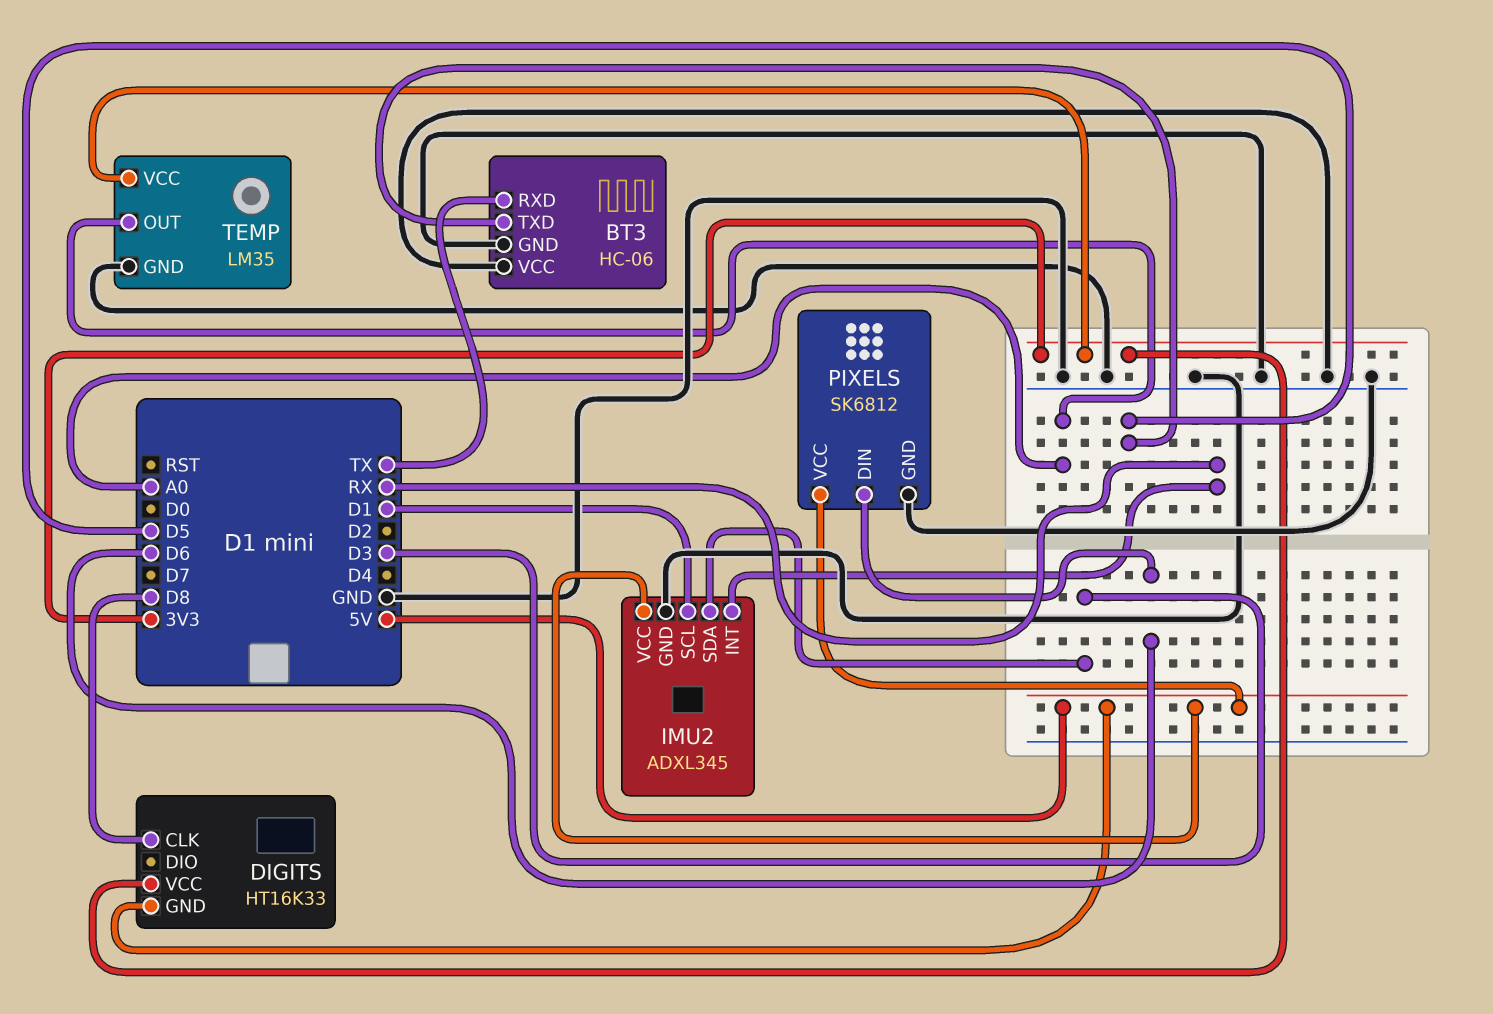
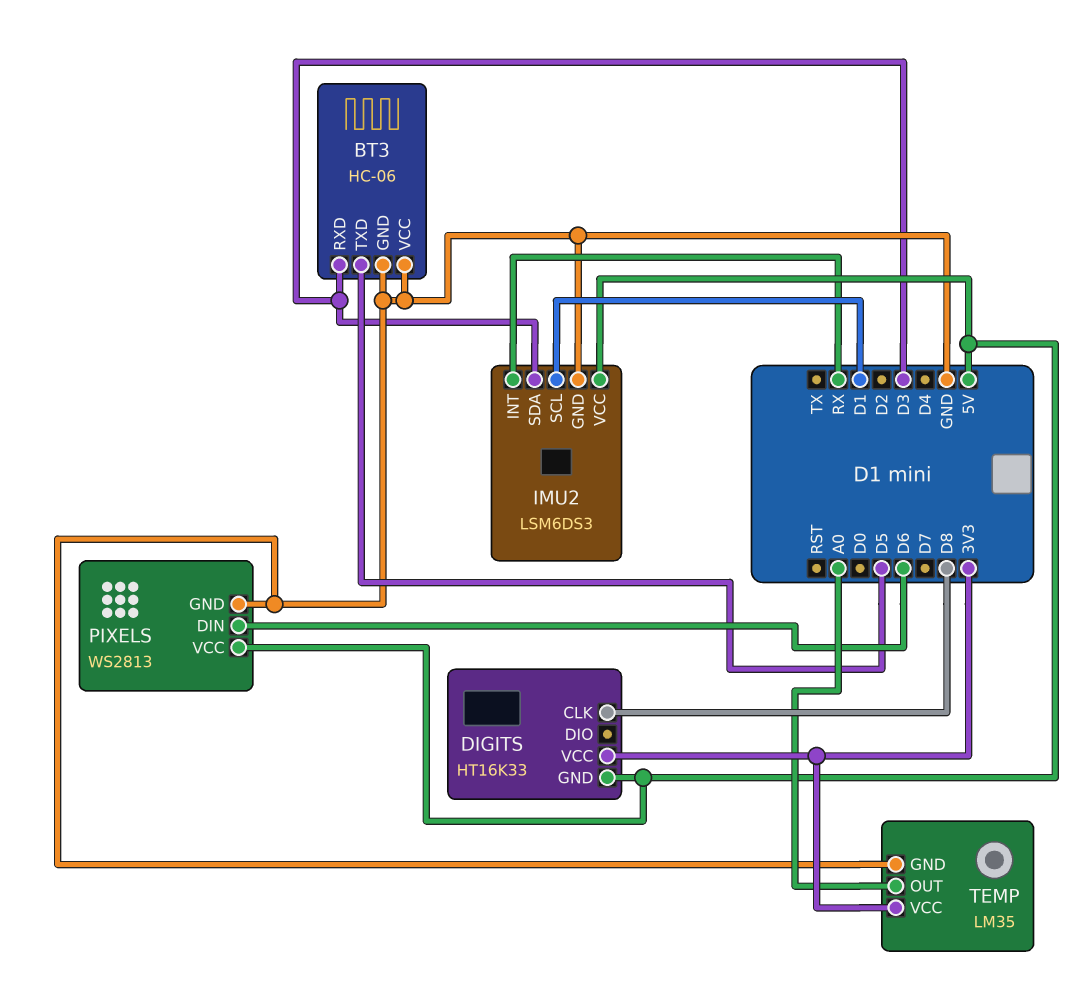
BT3 pin RXD: TX -> D3
IMU2: ADXL345 -> LSM6DS3
PIXELS: SK6812 -> WS2813

